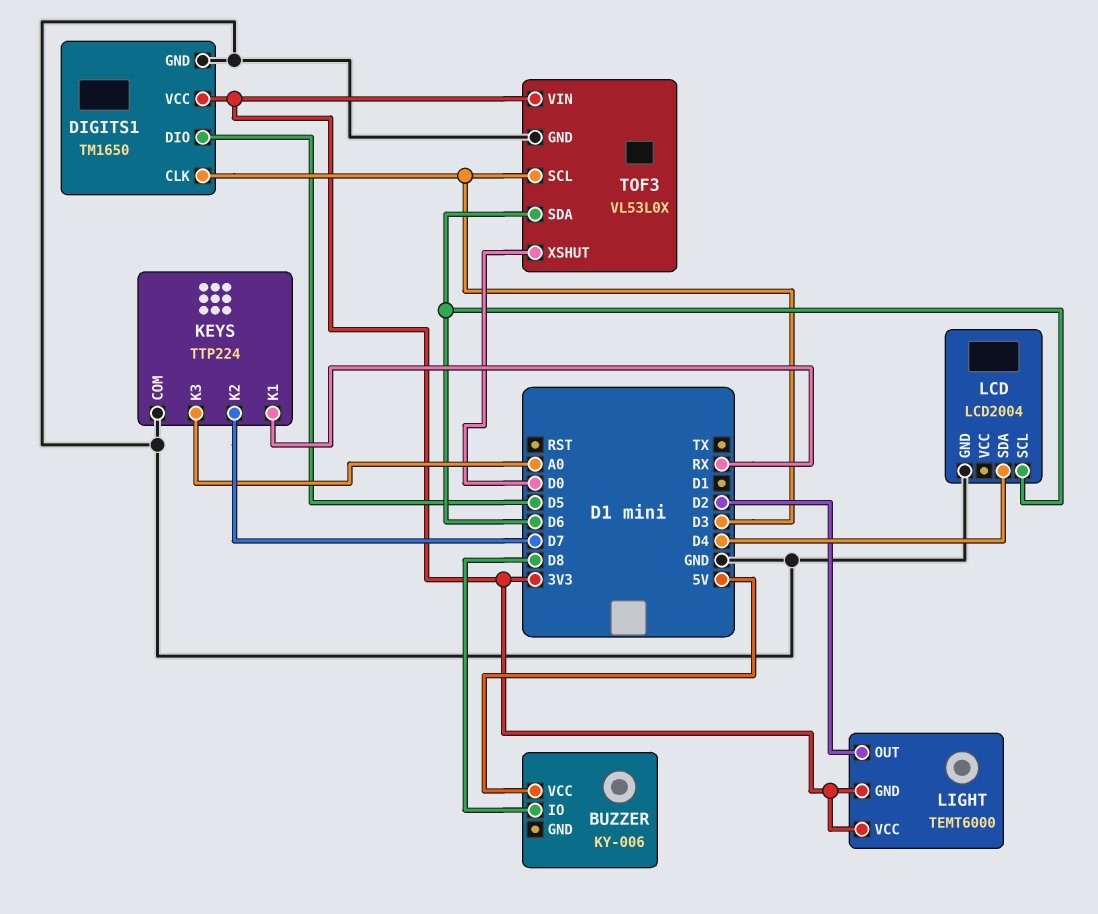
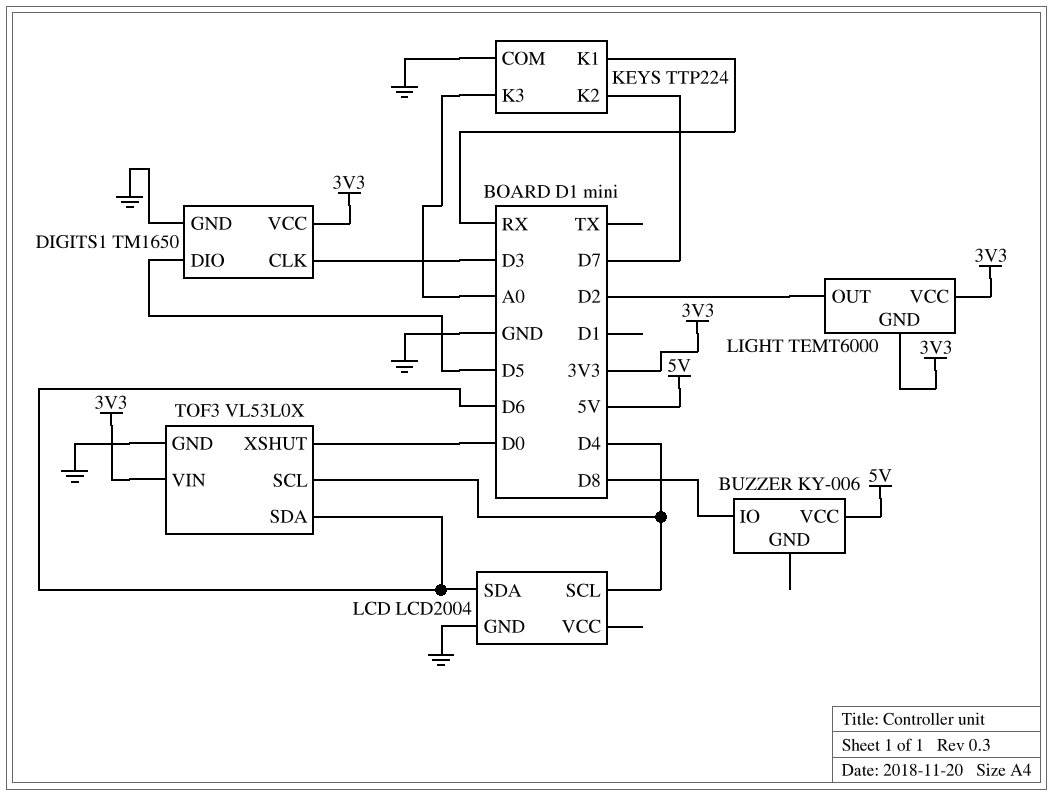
LCD pin SCL: D6 -> D4
LCD pin SDA: D4 -> D6
TOF3 pin SCL: D3 -> D4

